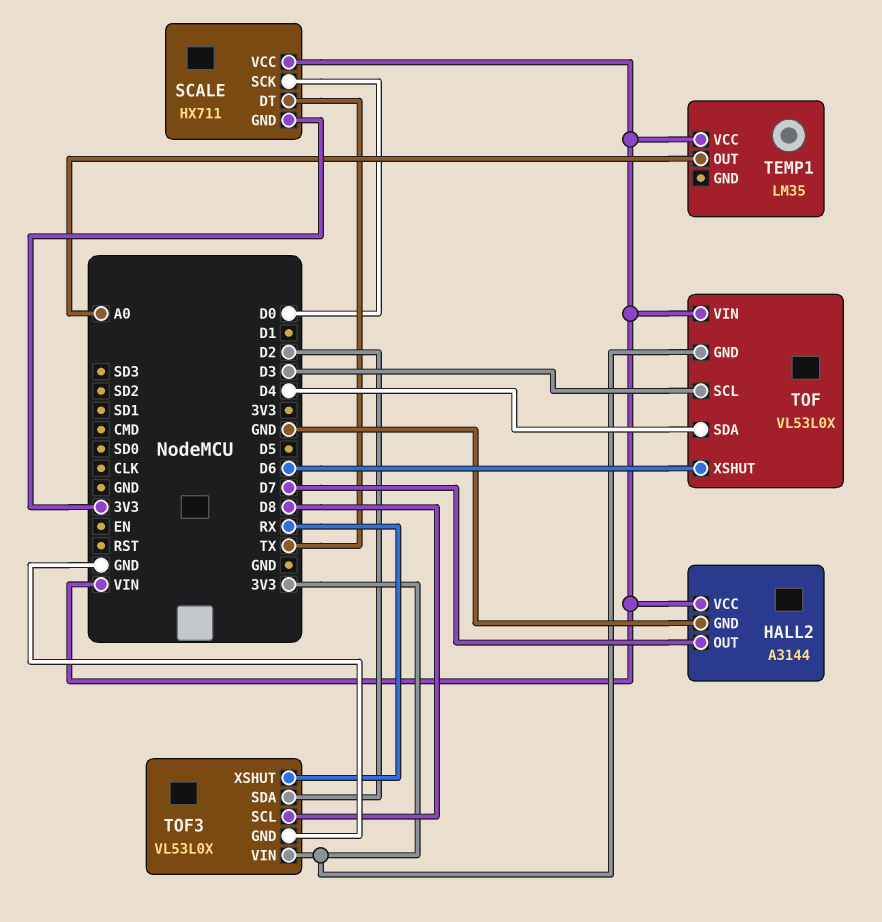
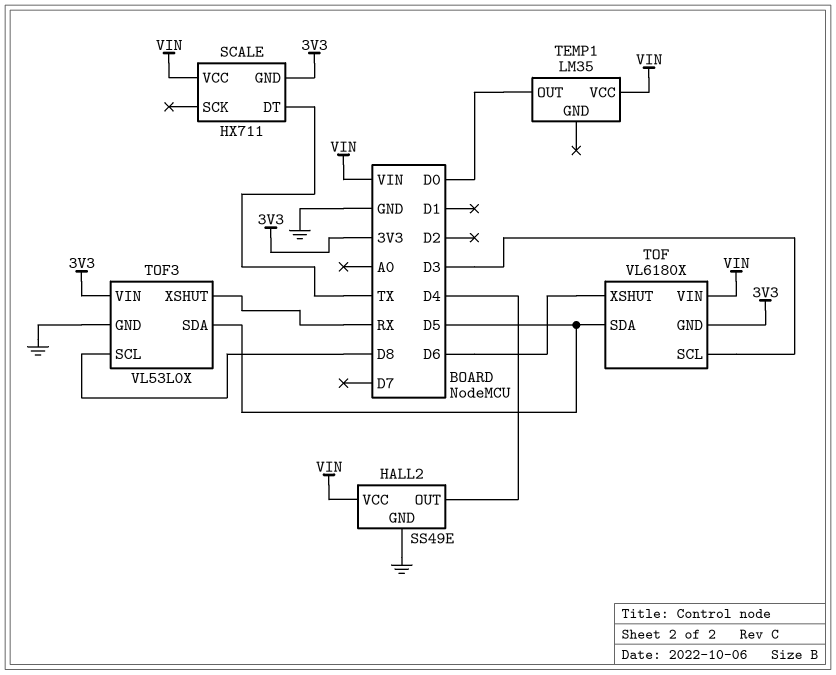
HALL2: A3144 -> SS49E
HALL2 pin OUT: D7 -> D4
SCALE pin SCK: D0 -> none
TEMP1 pin OUT: A0 -> D0
TOF: VL53L0X -> VL6180X
TOF pin SDA: D4 -> D5
TOF3 pin SDA: D2 -> D5

